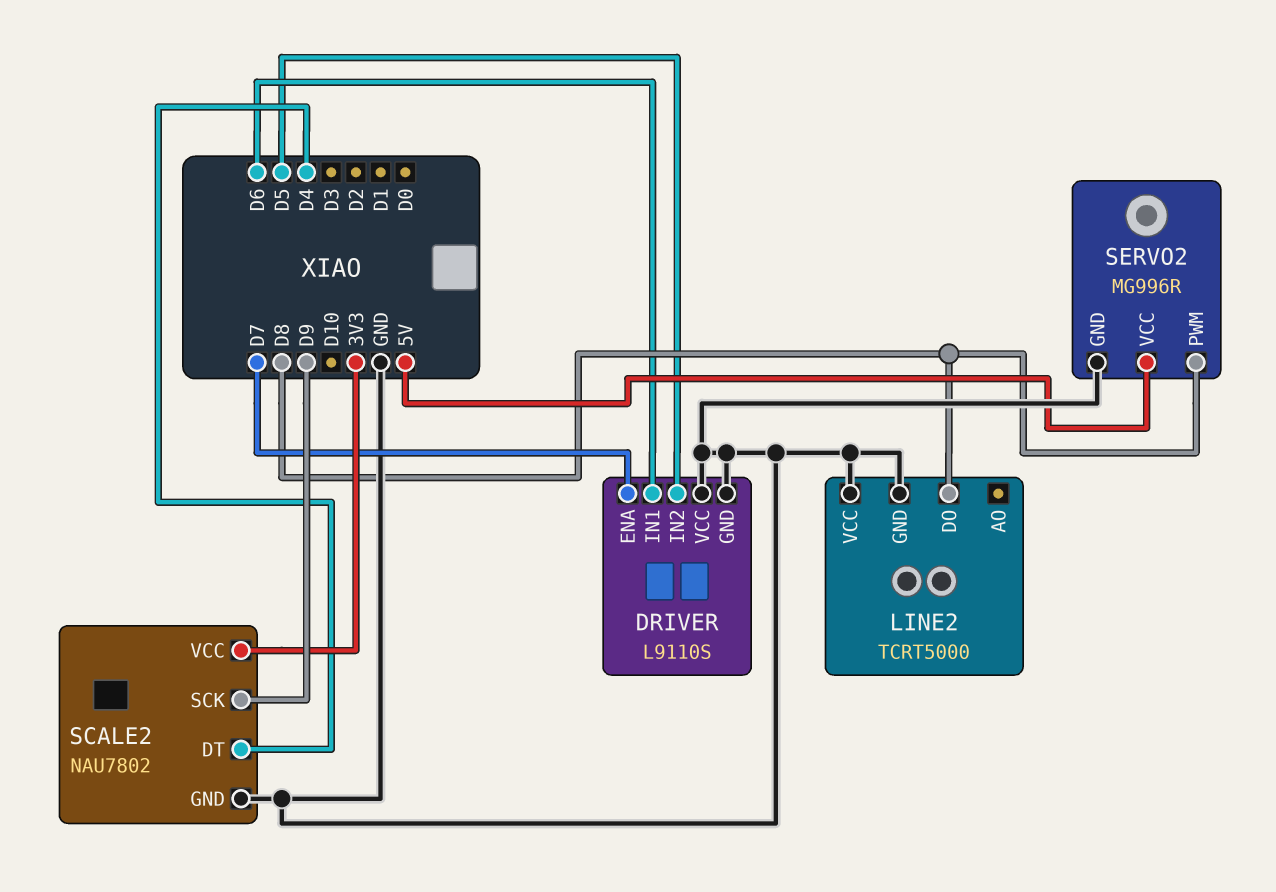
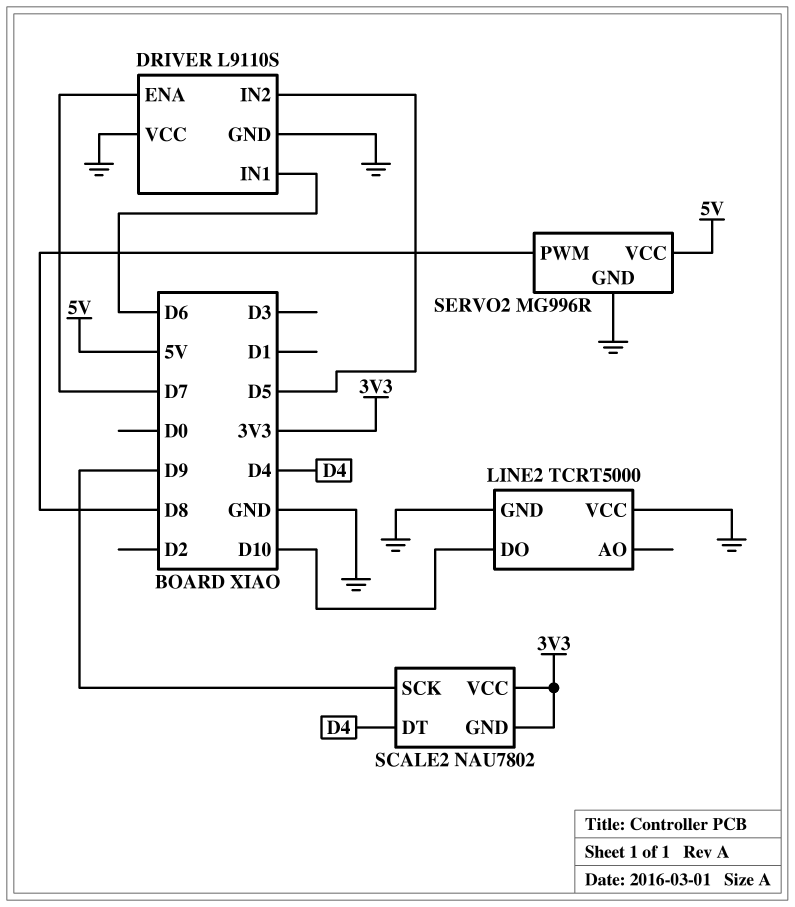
LINE2 pin DO: D8 -> D10
SCALE2 pin GND: GND -> 3V3

